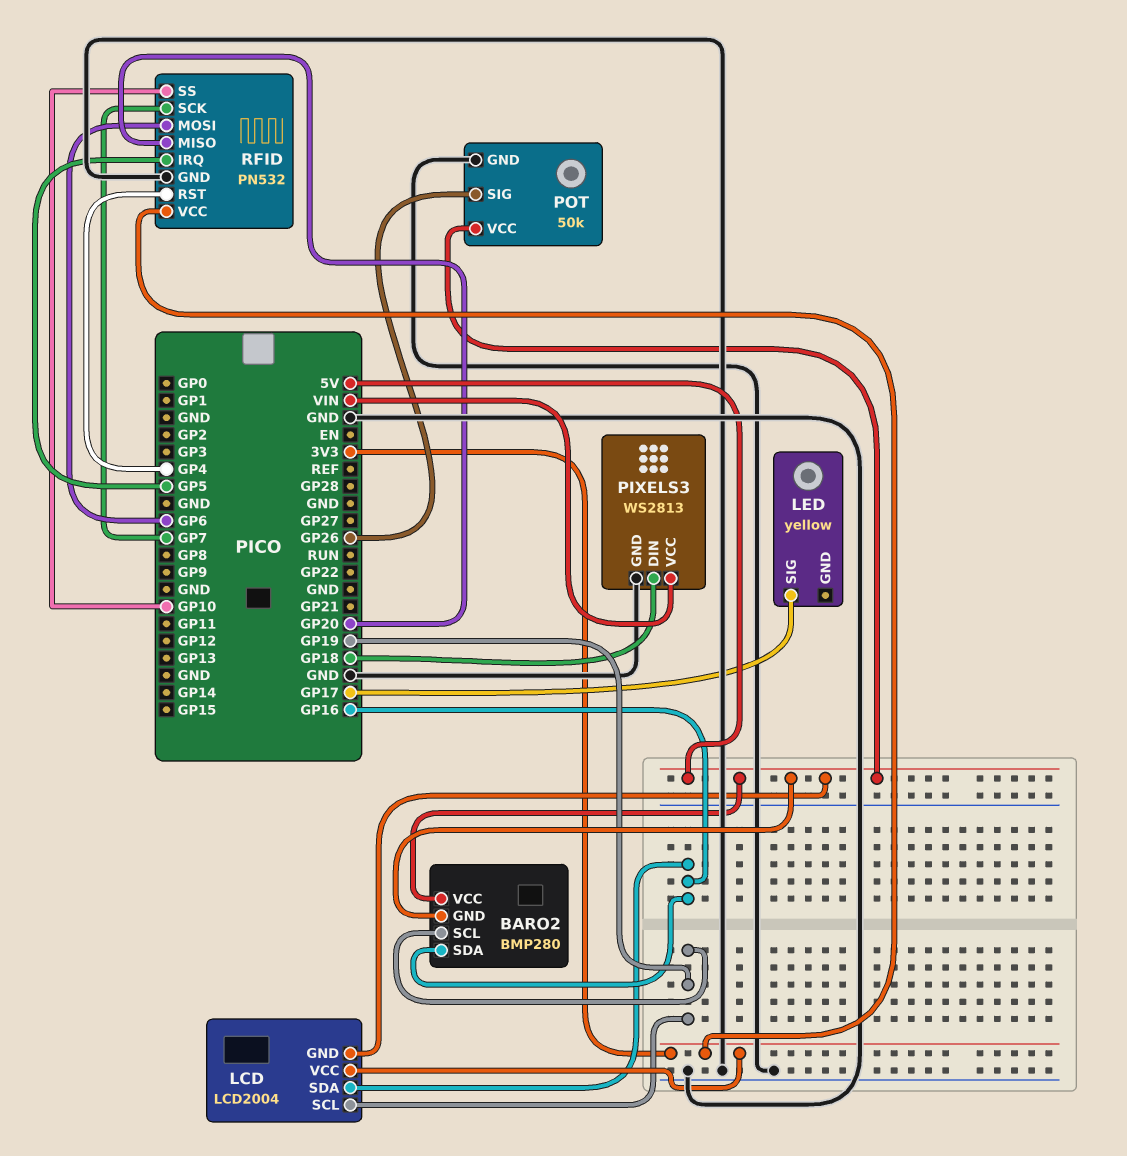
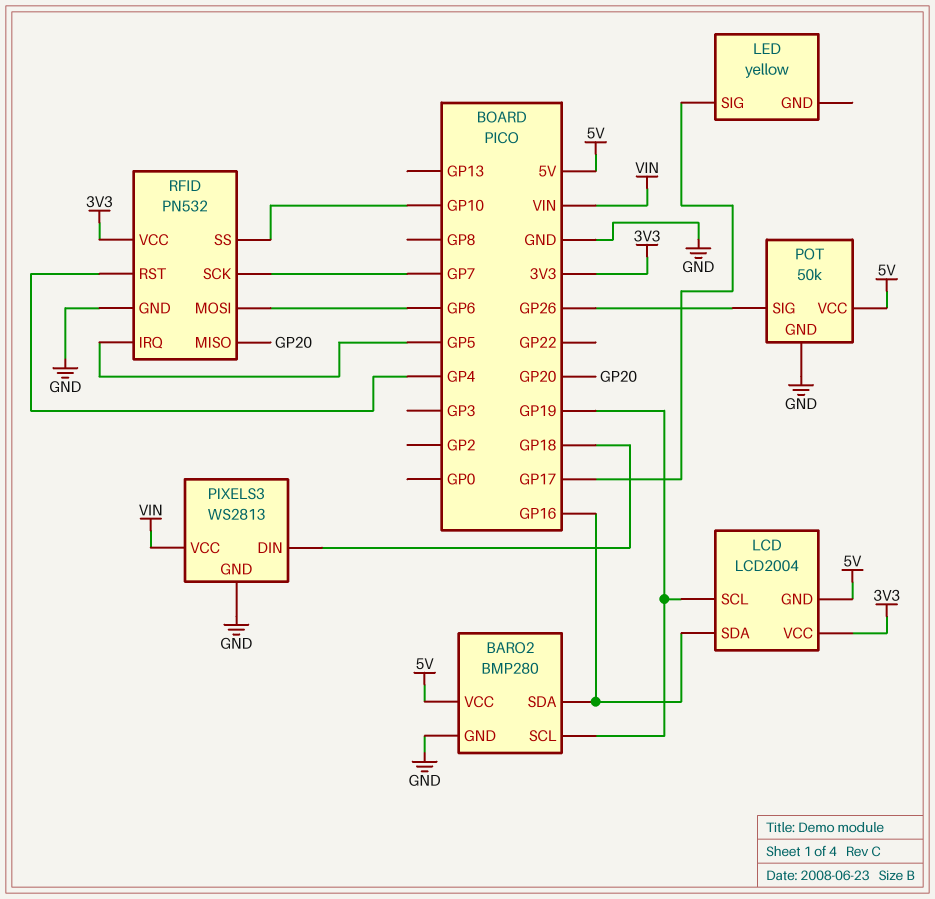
BARO2 pin GND: 5V -> GND

